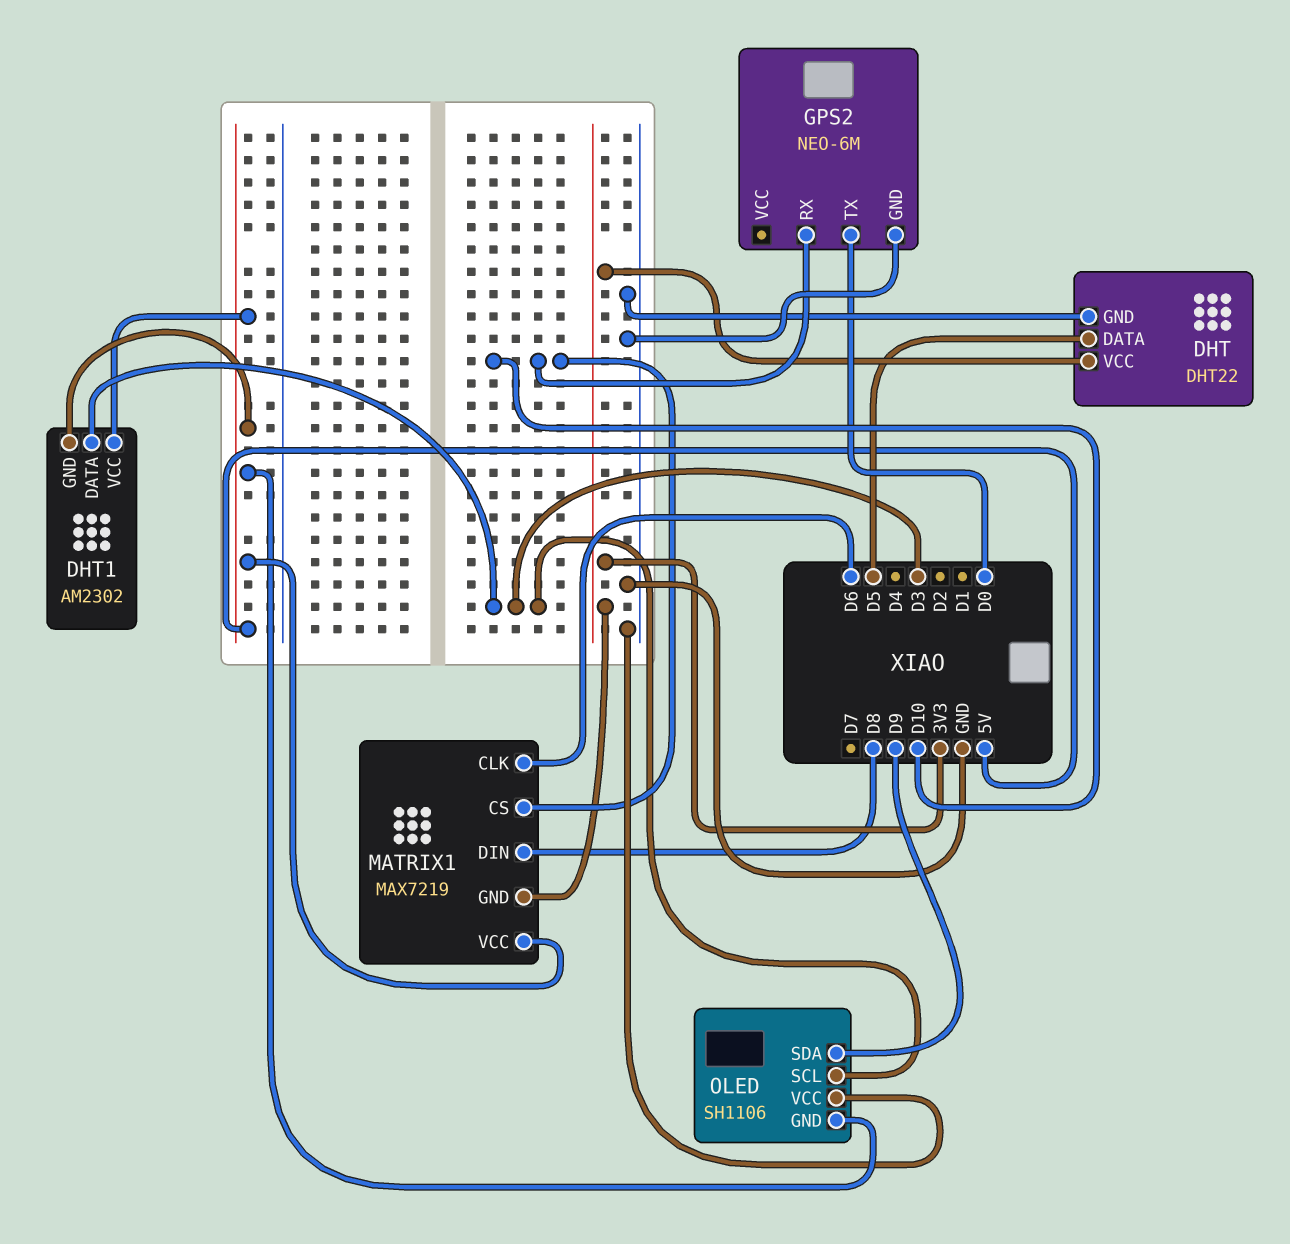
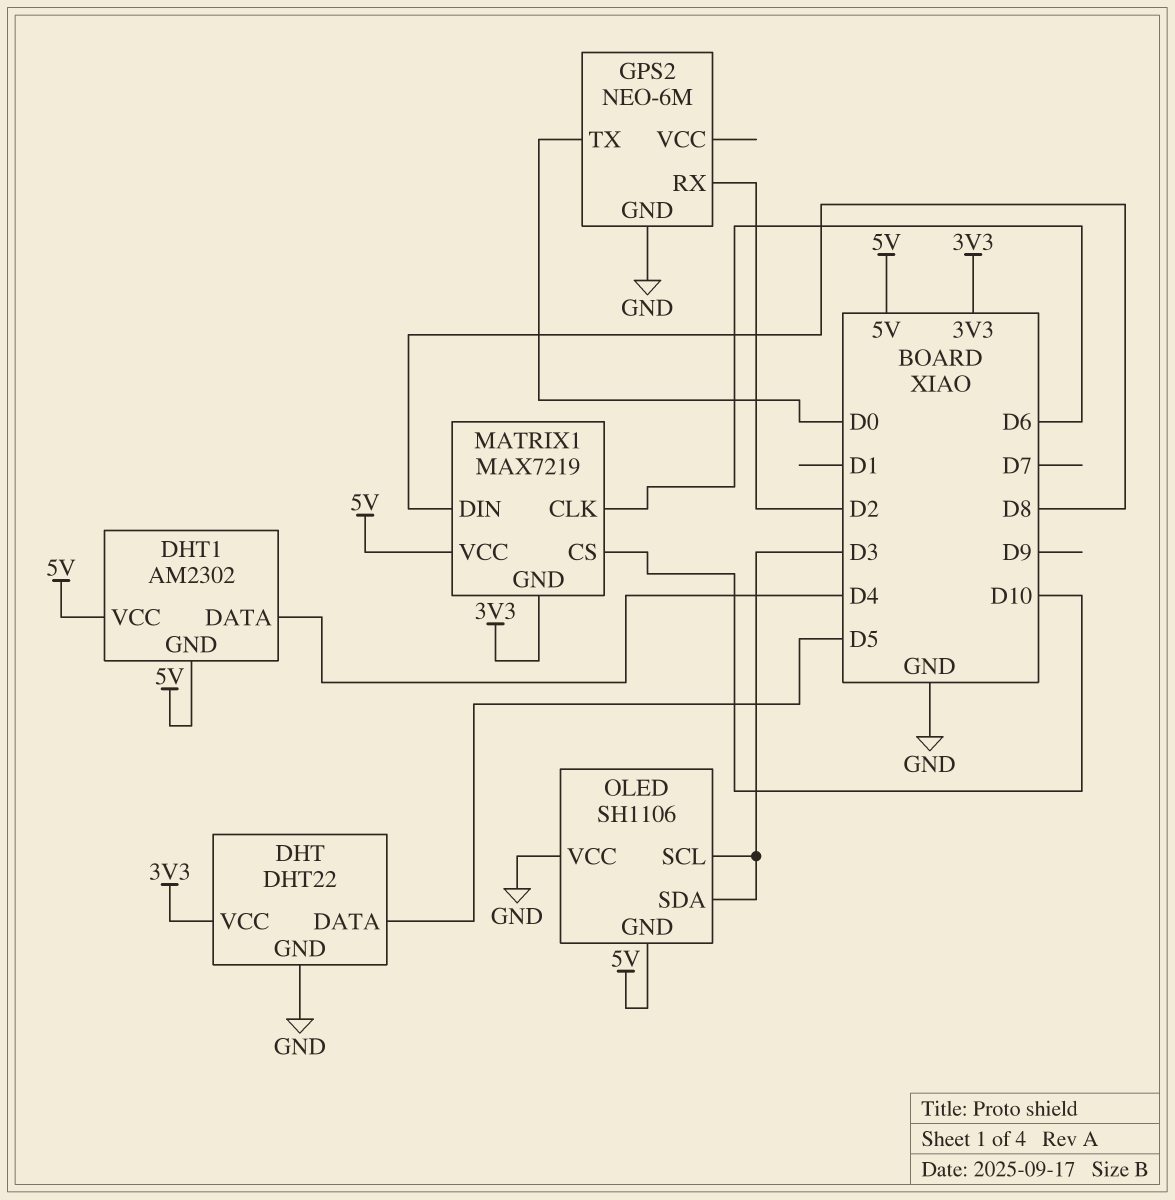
DHT1 pin DATA: D3 -> D4
GPS2 pin RX: D10 -> D2
OLED pin SDA: D9 -> D3

